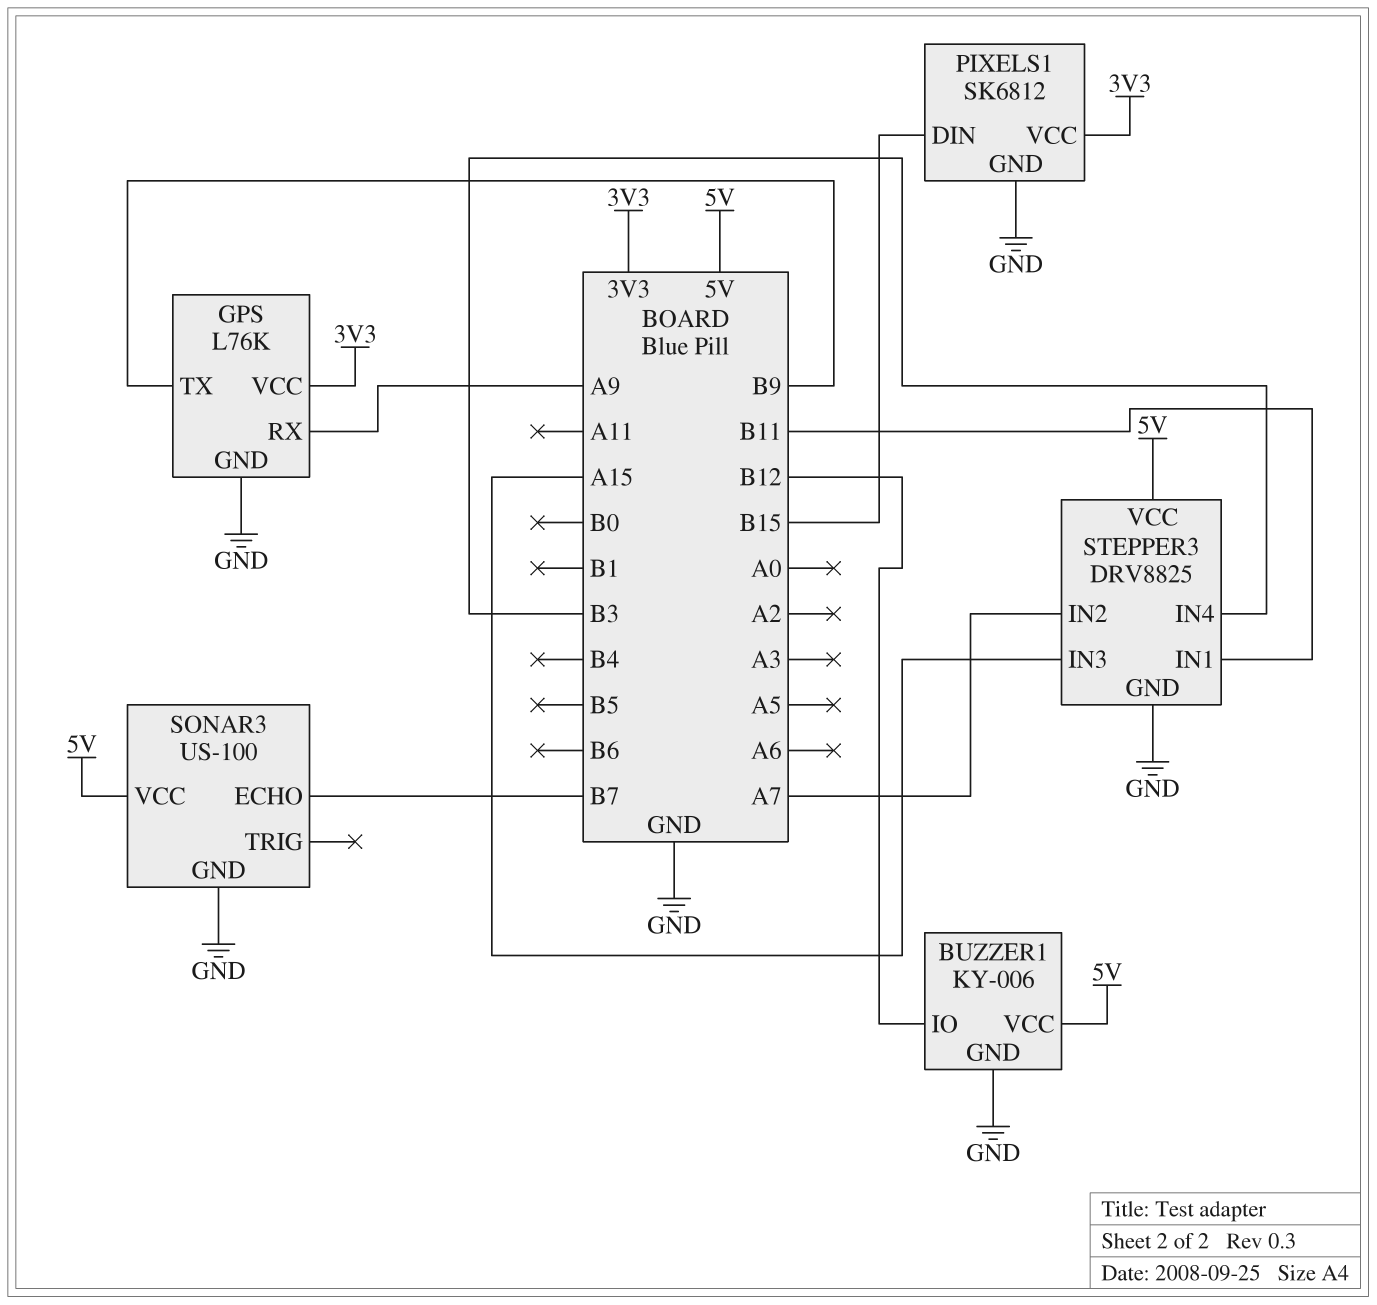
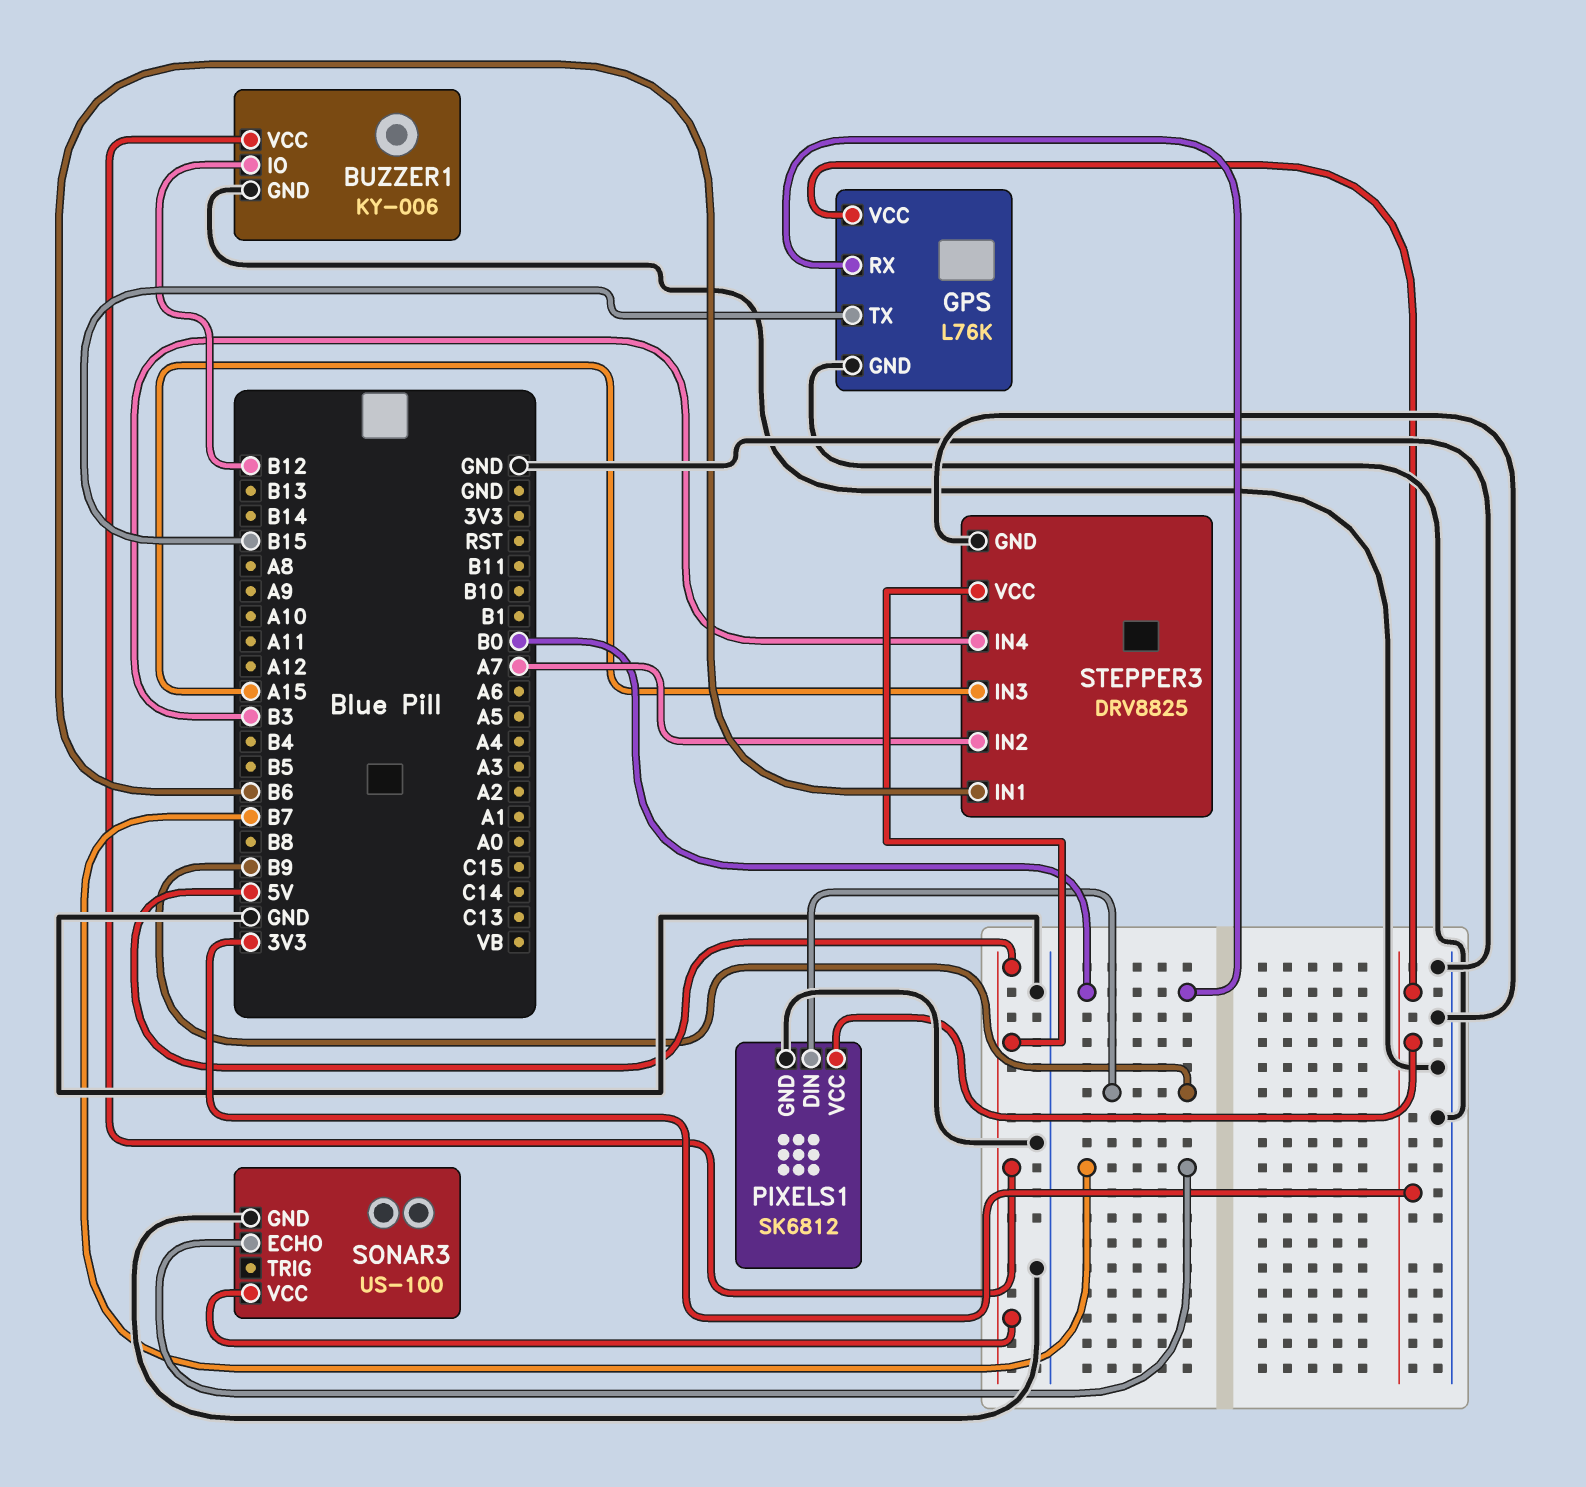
GPS pin RX: A9 -> B0
GPS pin TX: B9 -> B15
PIXELS1 pin DIN: B15 -> B9
STEPPER3 pin IN1: B11 -> B6

